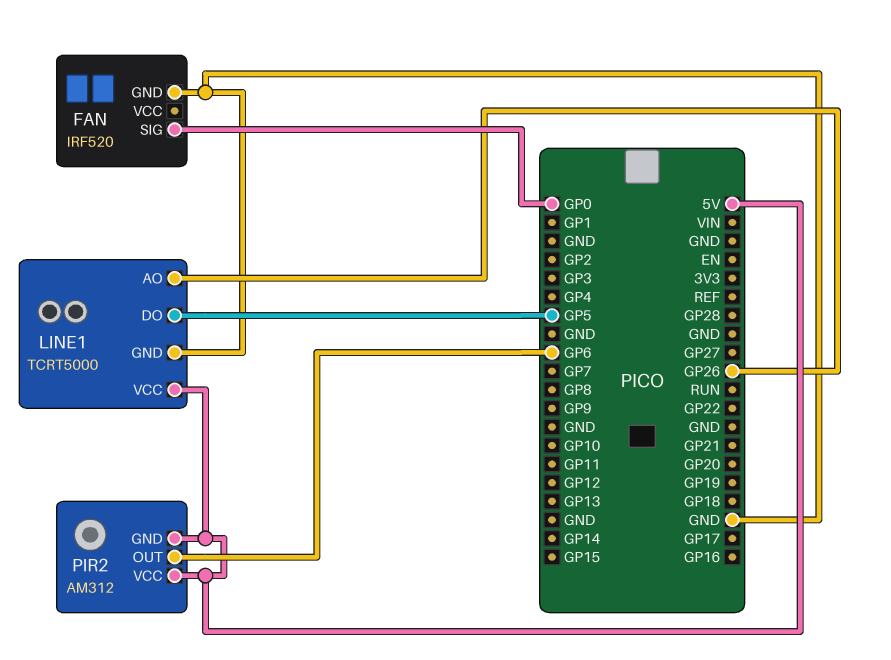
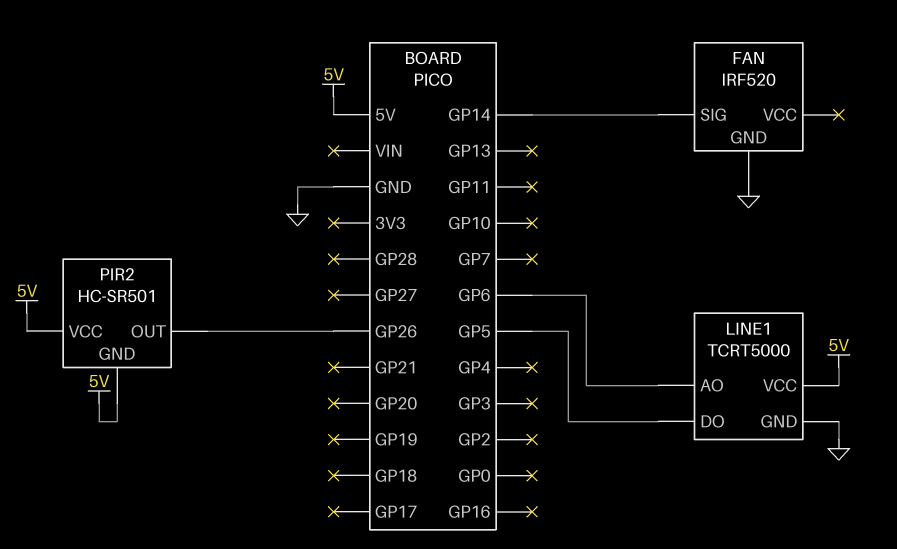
FAN pin SIG: GP0 -> GP14
LINE1 pin AO: GP26 -> GP6
PIR2: AM312 -> HC-SR501
PIR2 pin OUT: GP6 -> GP26

